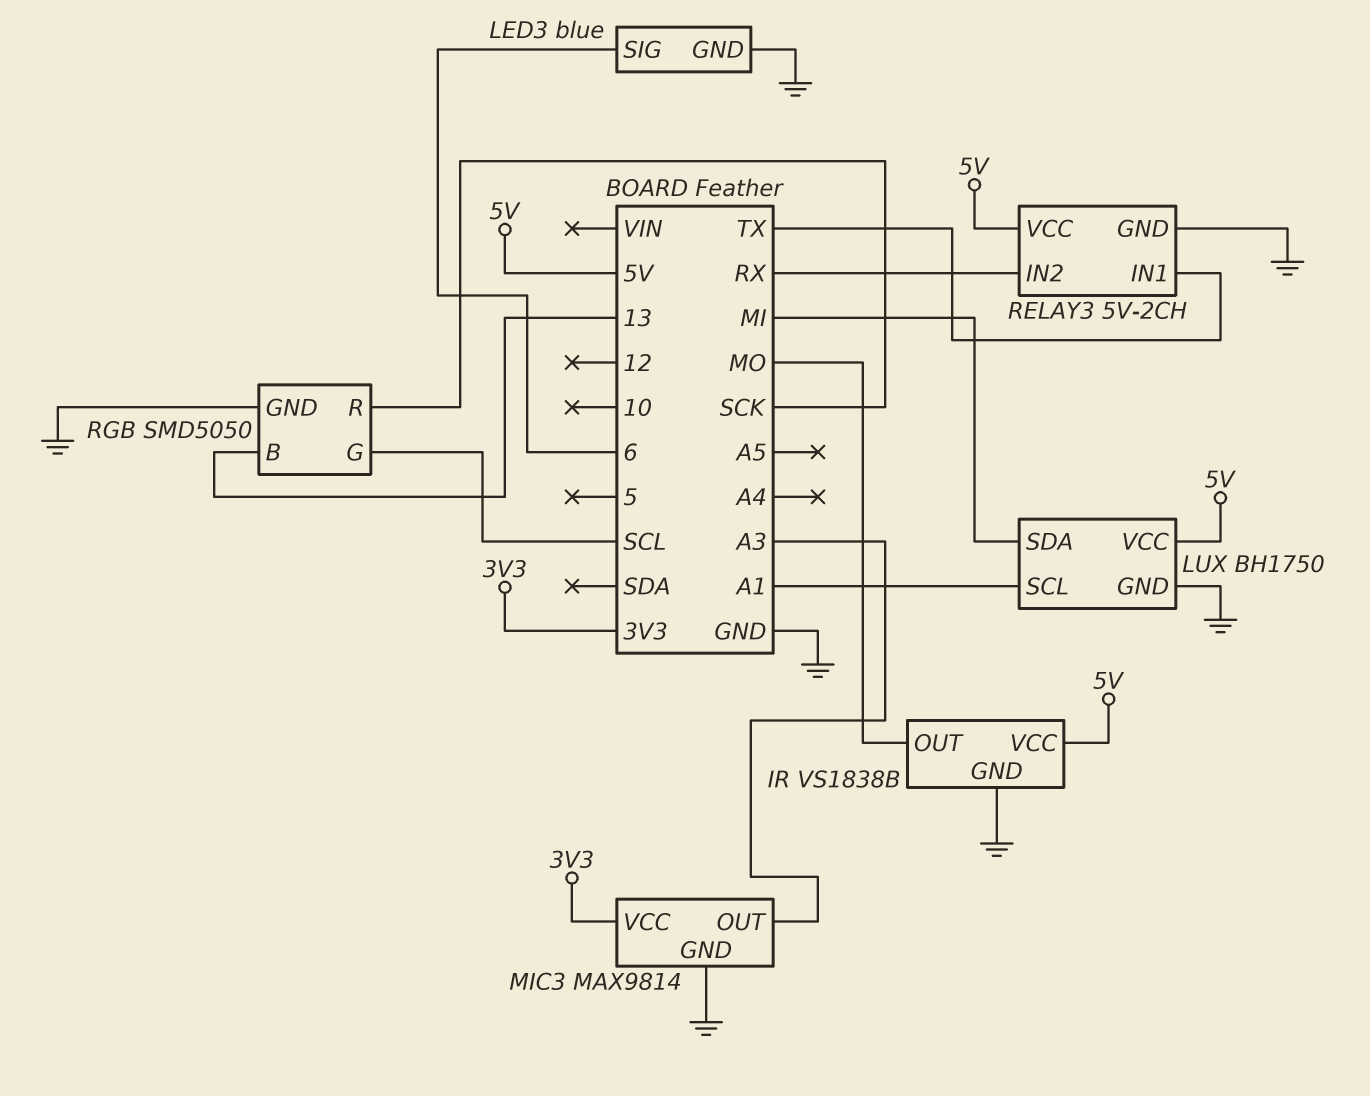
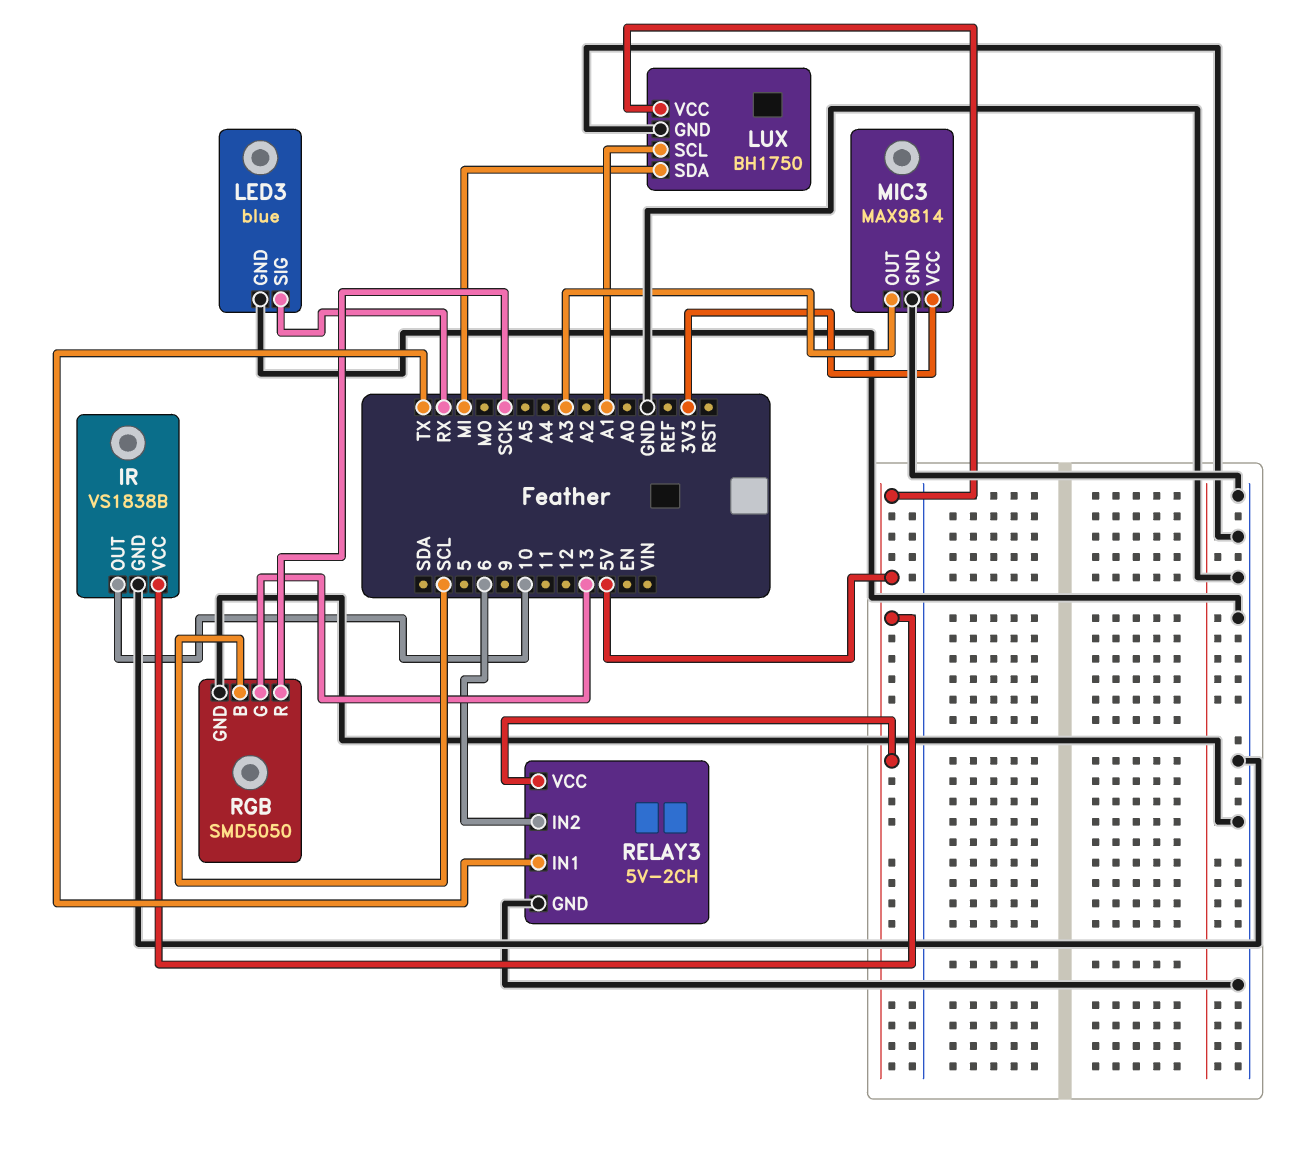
IR pin OUT: MO -> 10
LED3 pin SIG: 6 -> RX
RELAY3 pin IN2: RX -> 6
RGB pin B: 13 -> SCL
RGB pin G: SCL -> 13

